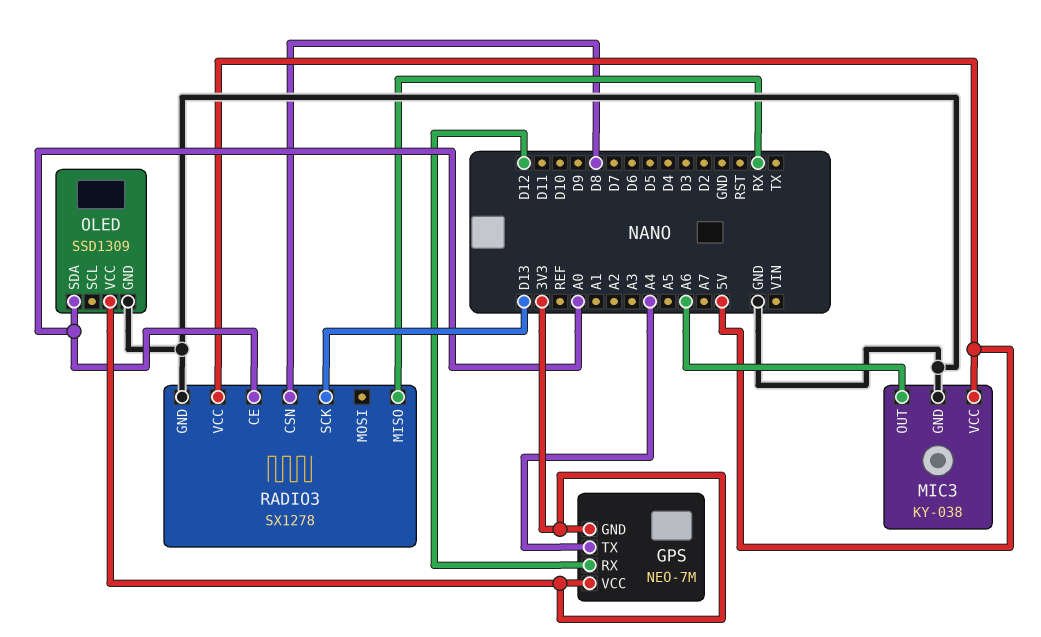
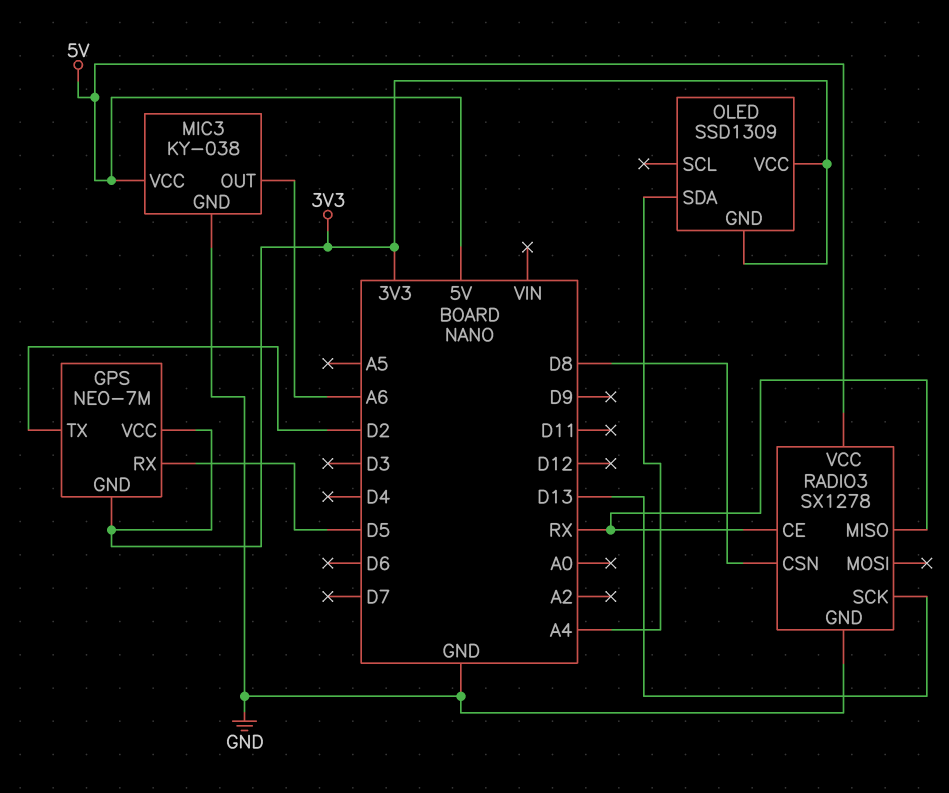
GPS pin RX: D12 -> D5
GPS pin TX: A4 -> D2
OLED pin GND: GND -> 3V3
OLED pin SDA: A0 -> A4
RADIO3 pin CE: A0 -> RX

